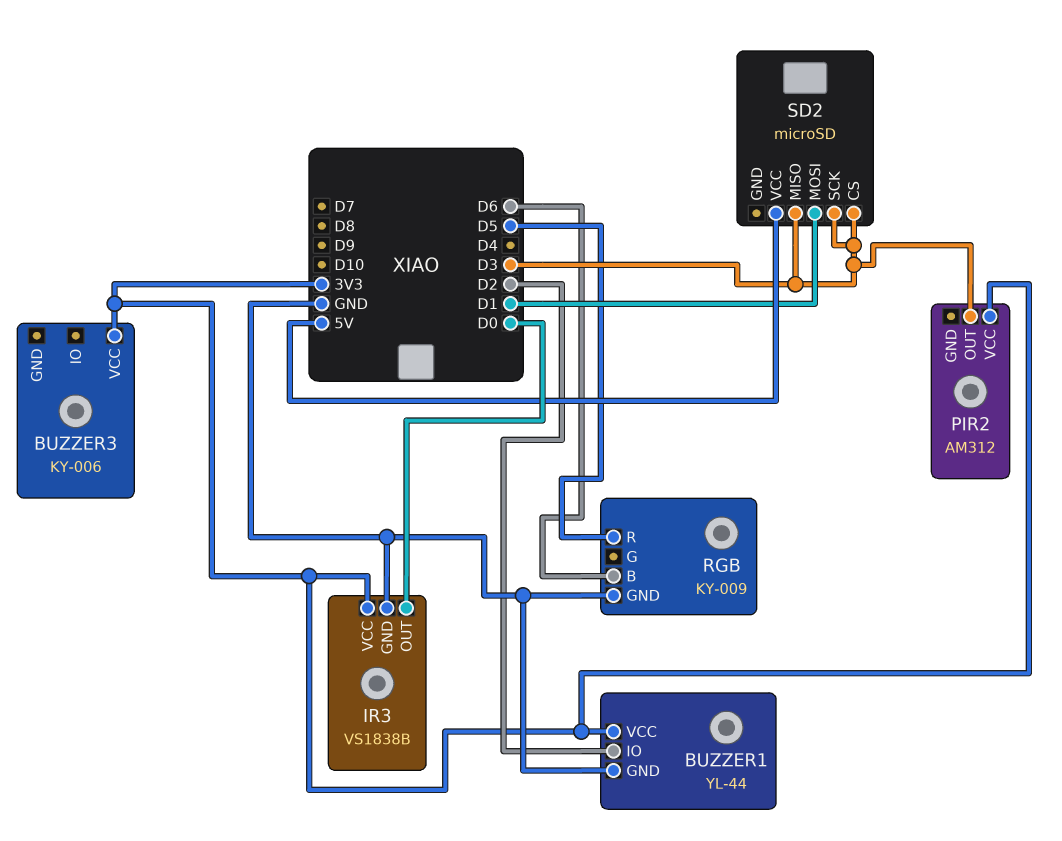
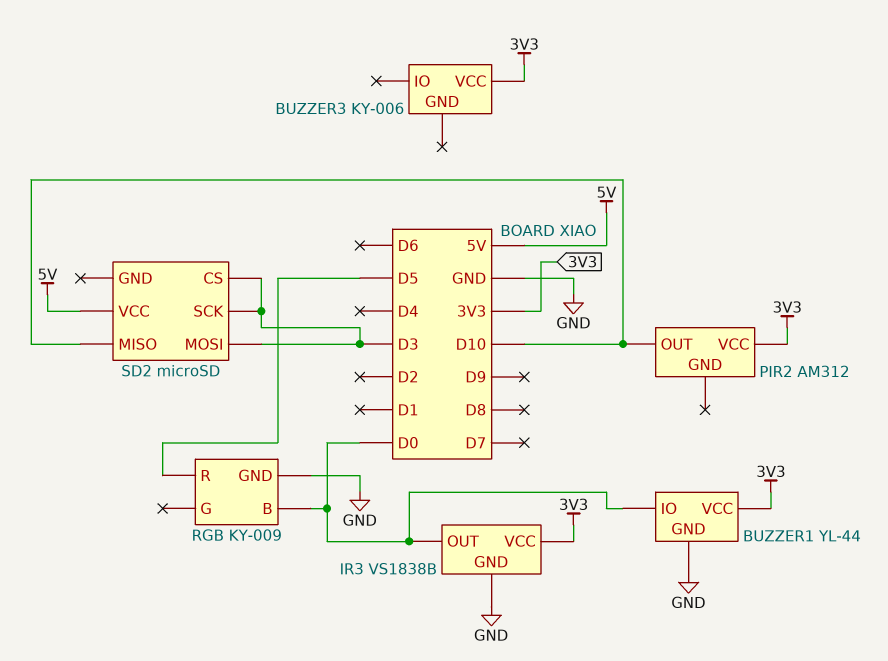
BUZZER1 pin IO: D2 -> D0
PIR2 pin OUT: D3 -> D10
RGB pin B: D6 -> D0
SD2 pin MISO: D3 -> D10
SD2 pin MOSI: D1 -> D3

